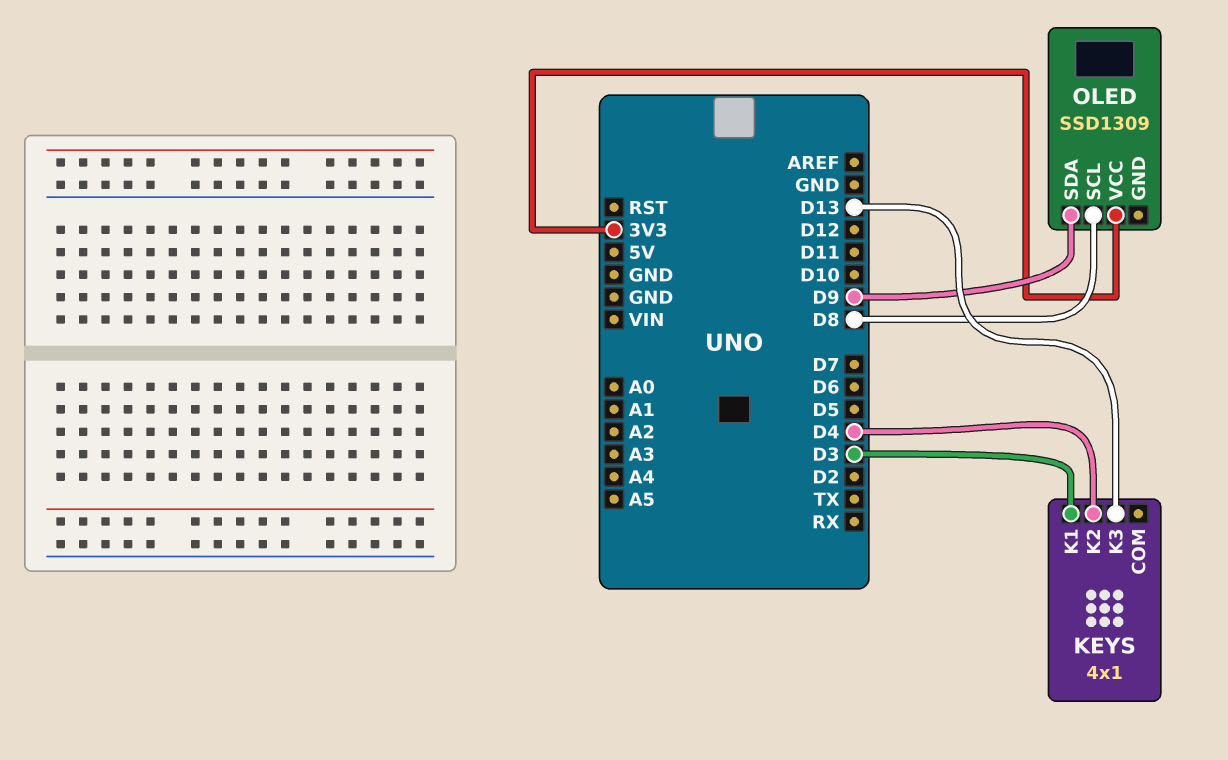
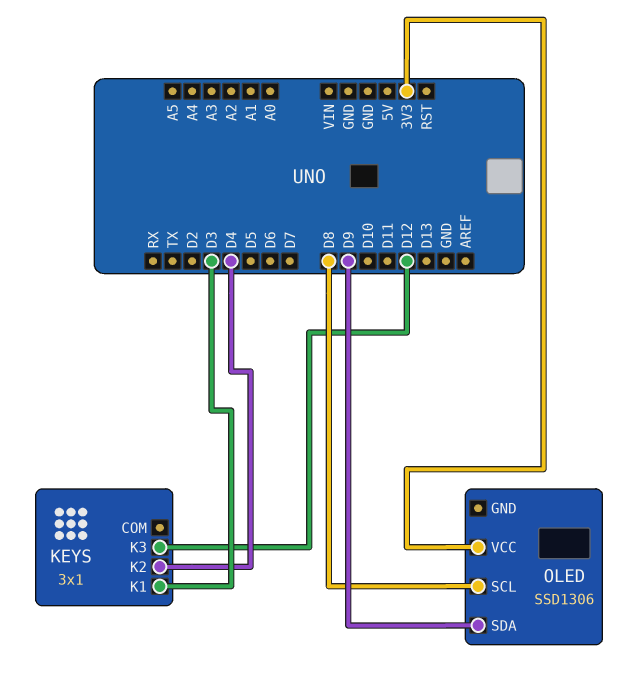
KEYS: 4x1 -> 3x1
KEYS pin K3: D13 -> D12
OLED: SSD1309 -> SSD1306

